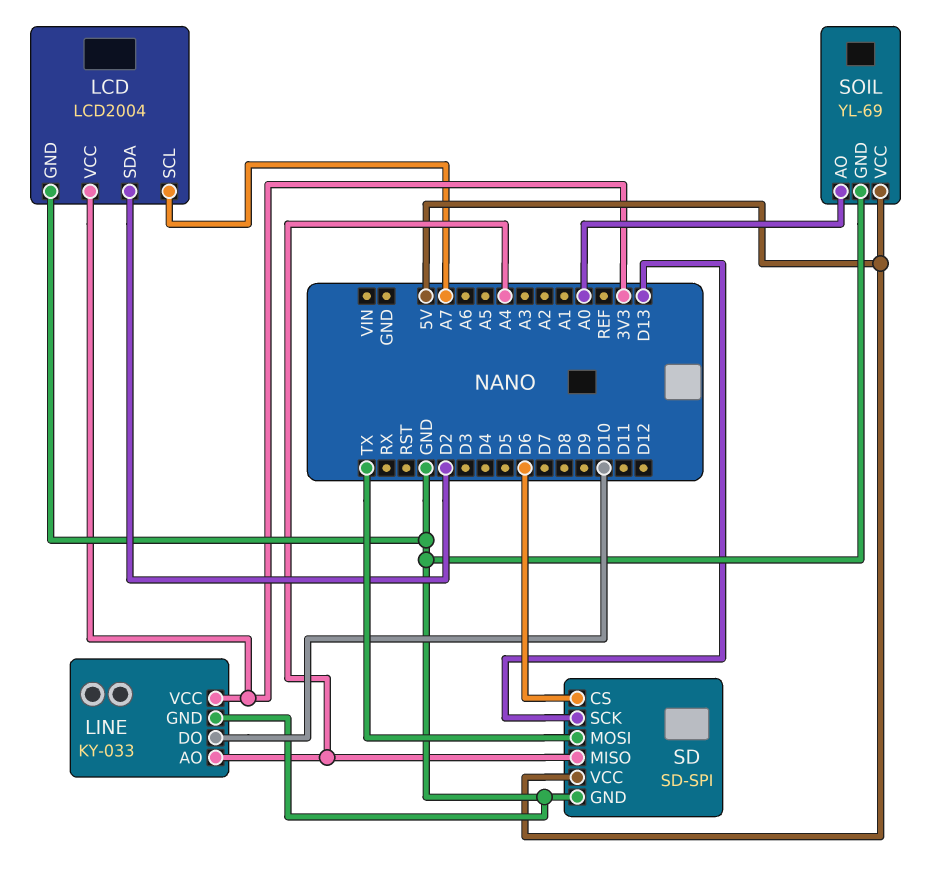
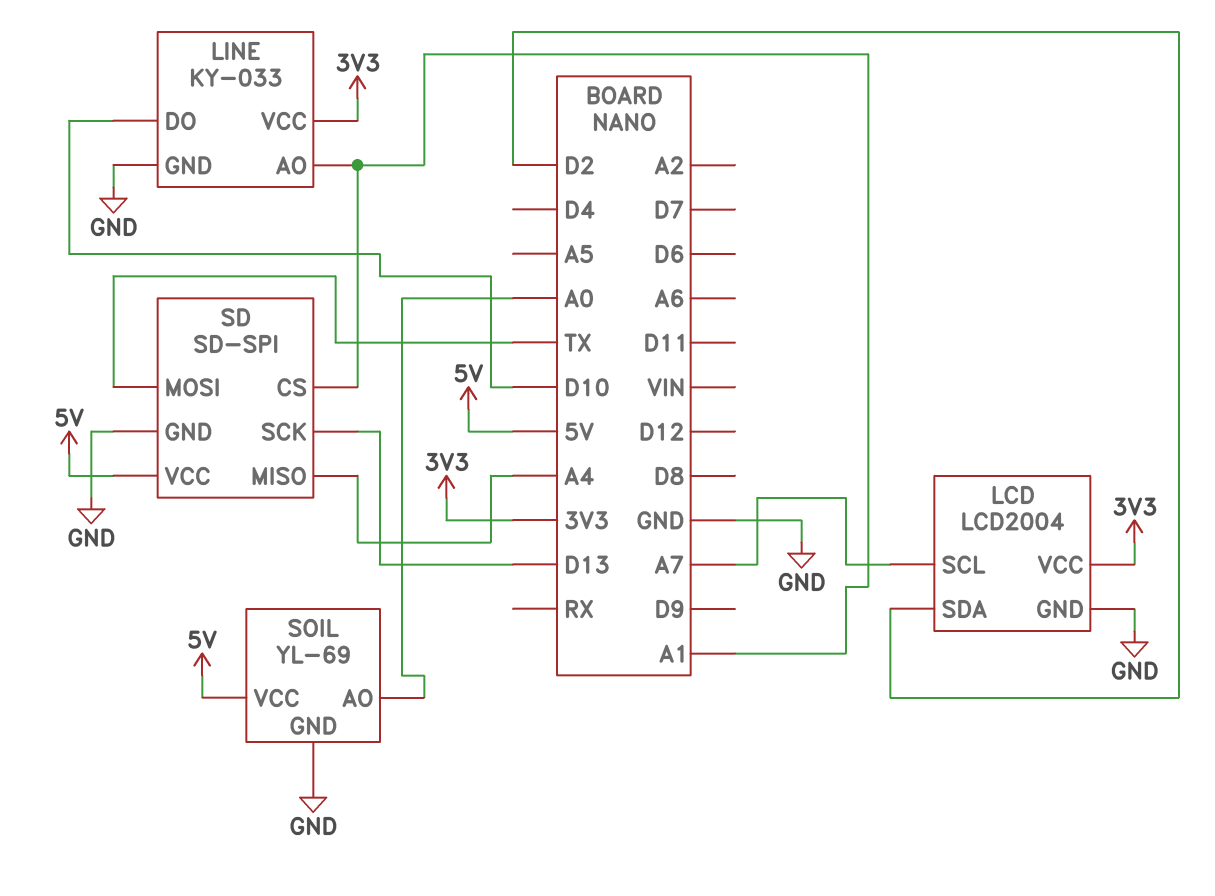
LINE pin AO: A4 -> A1
SD pin CS: D6 -> A1

